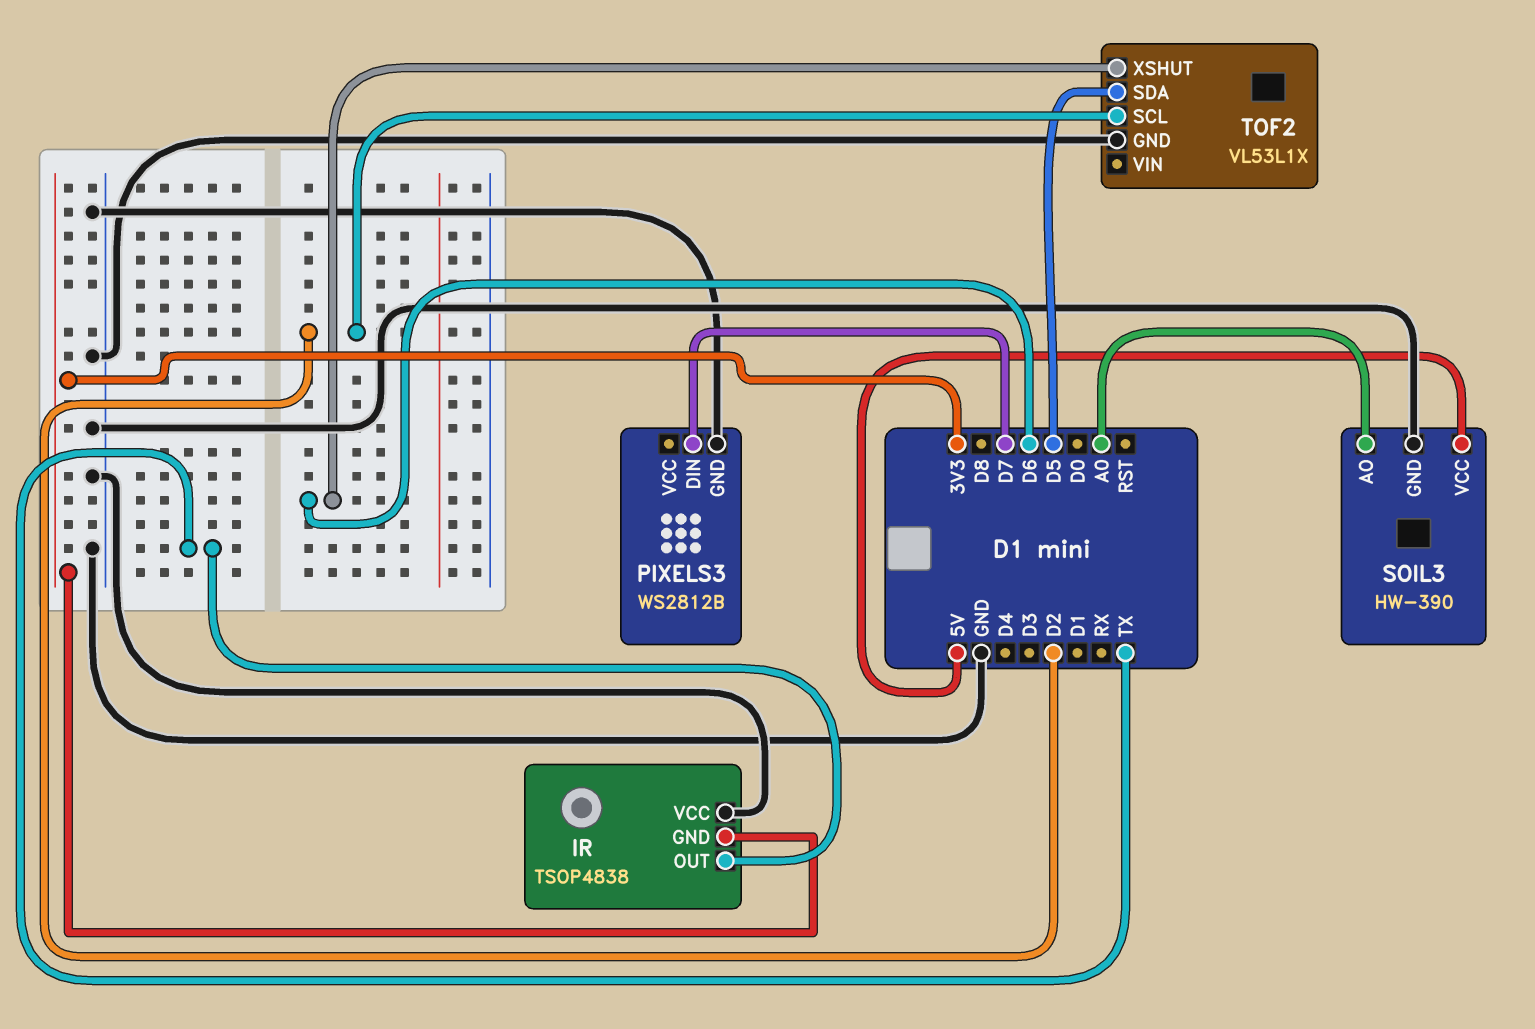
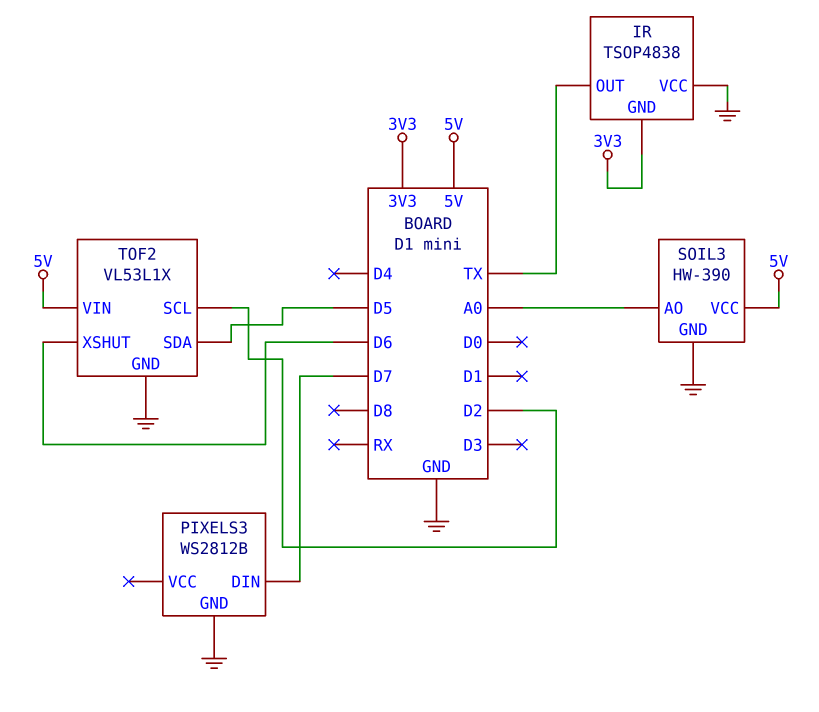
TOF2 pin VIN: none -> 5V

